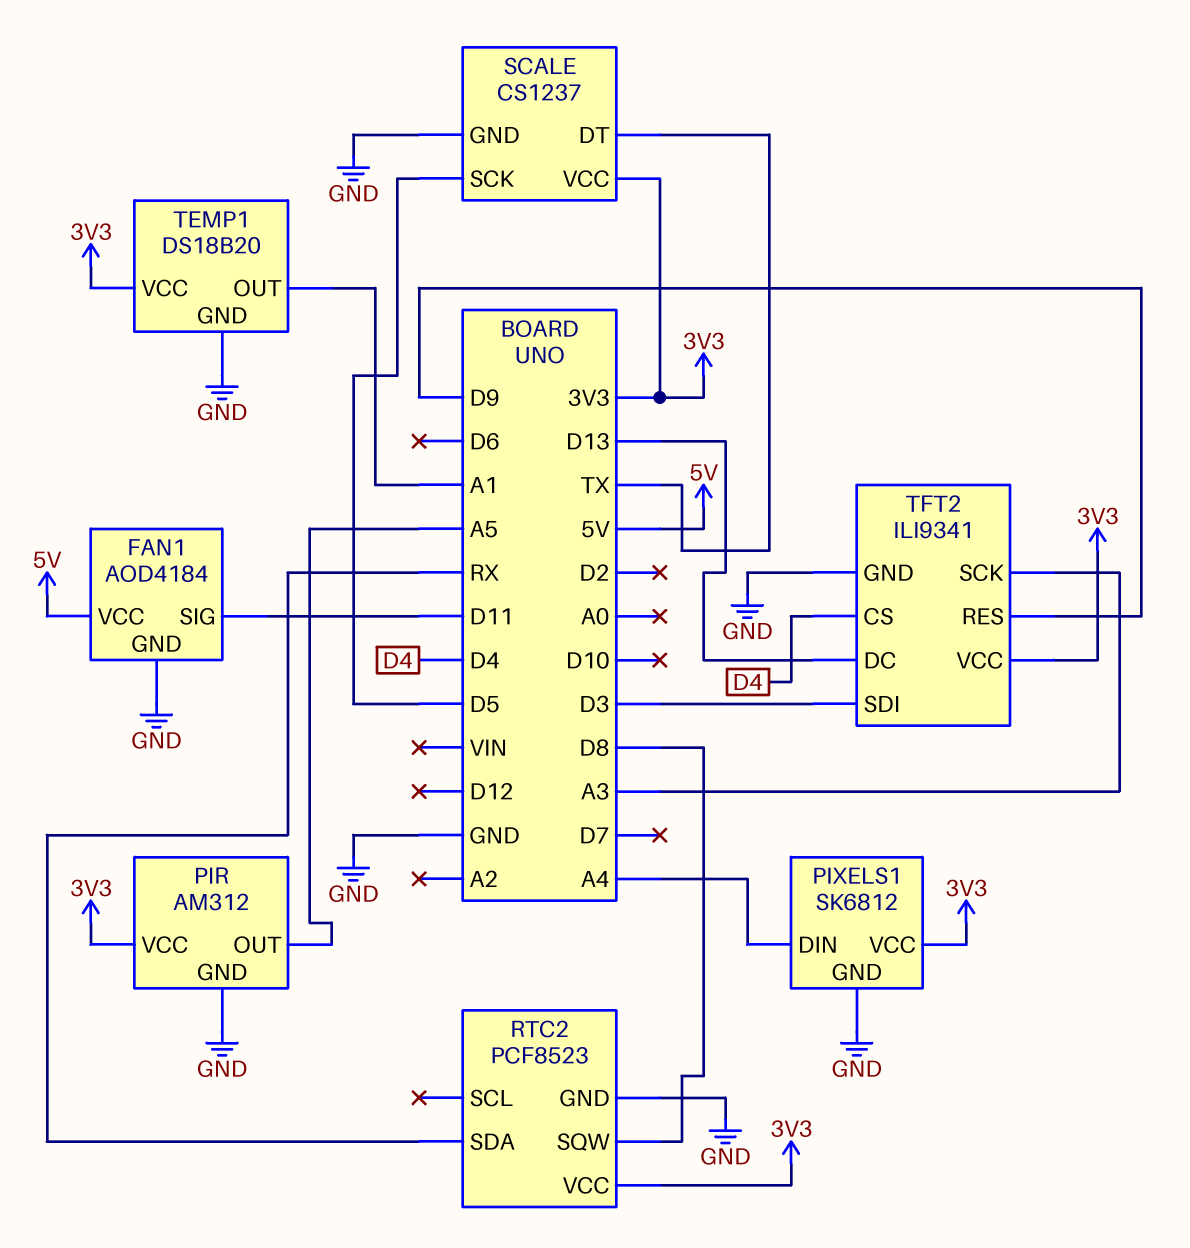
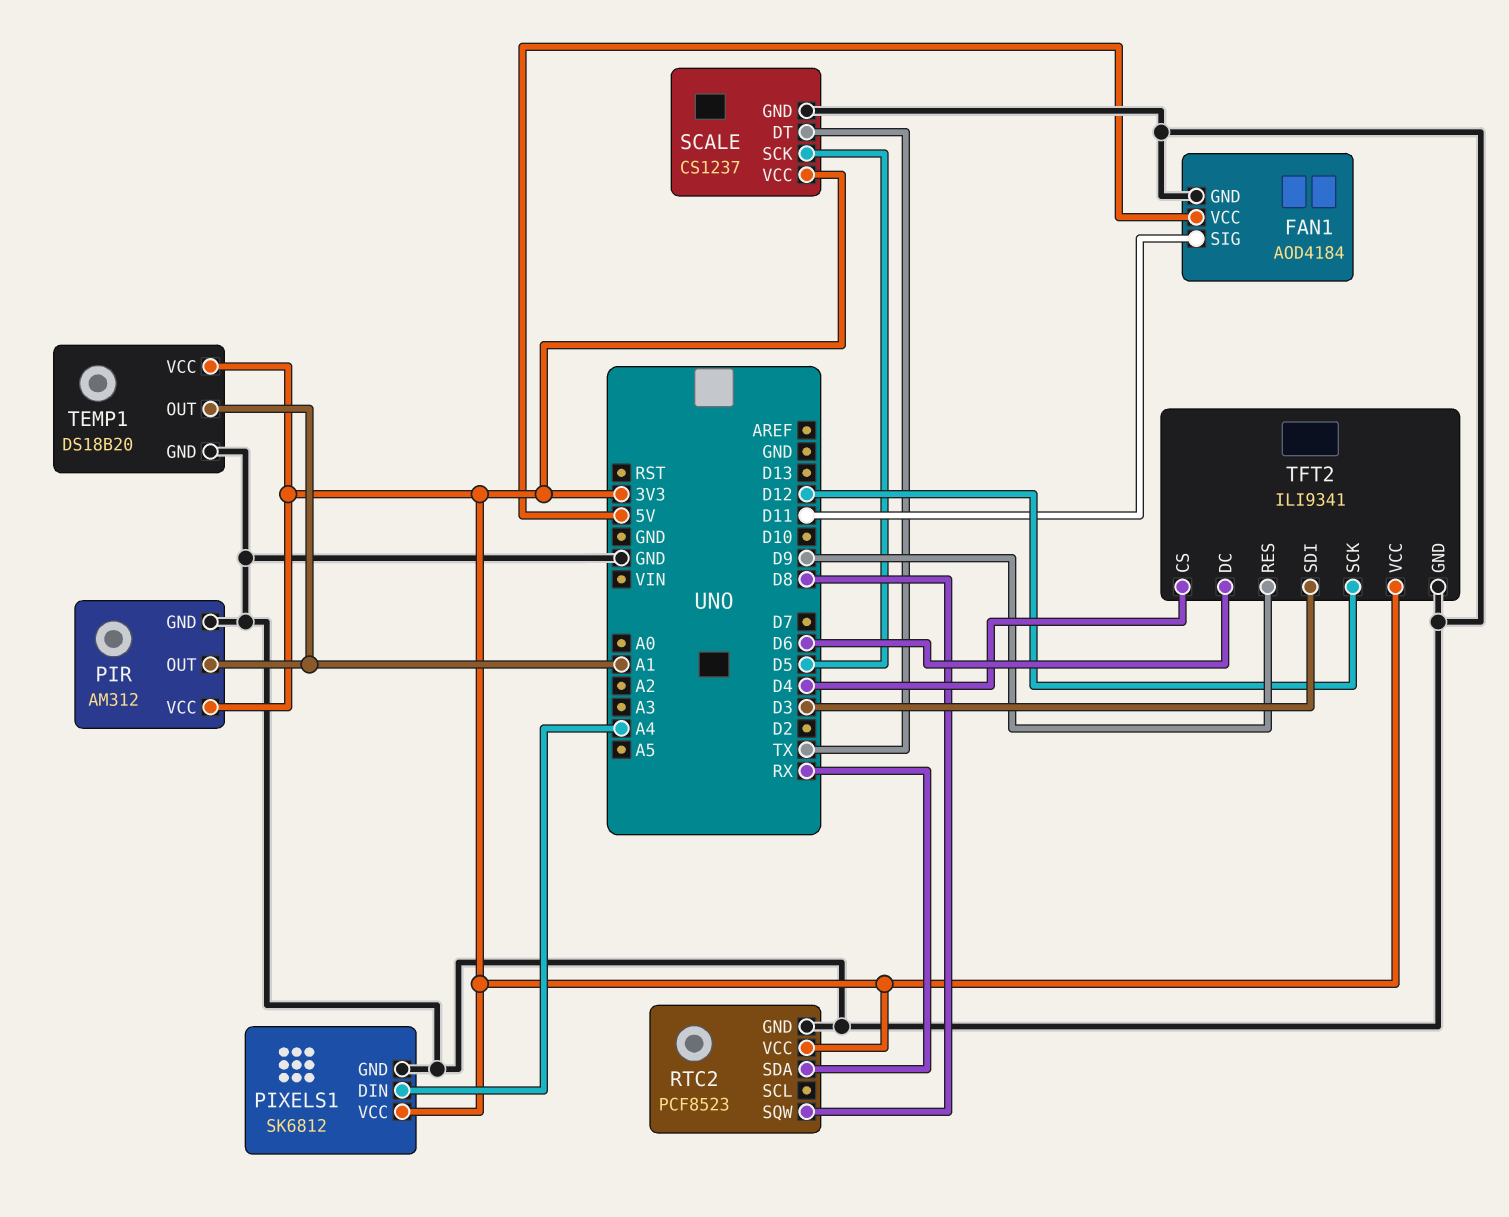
PIR pin OUT: A5 -> A1
TFT2 pin DC: D13 -> D6
TFT2 pin SCK: A3 -> D12

